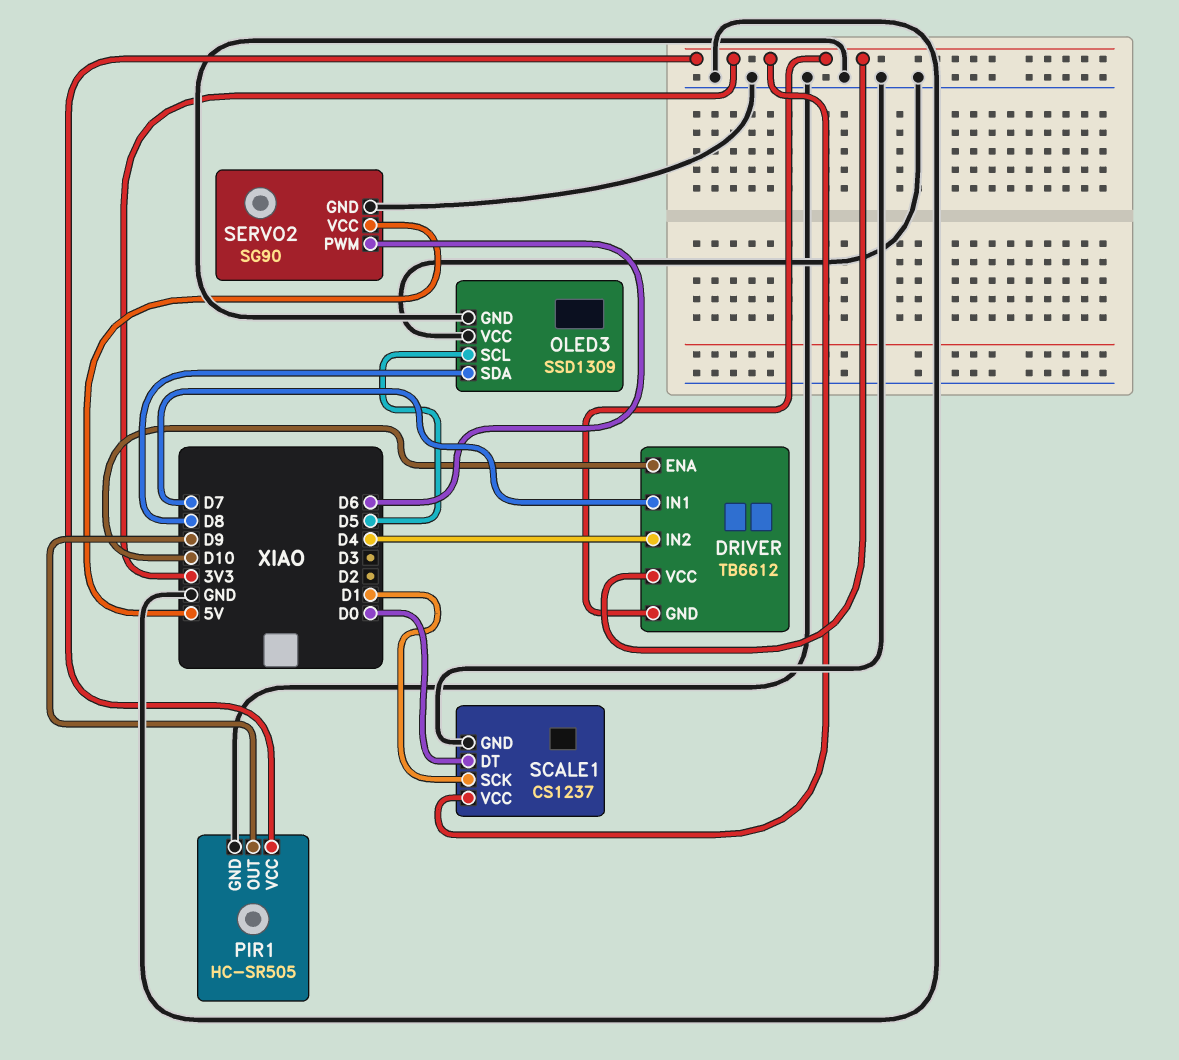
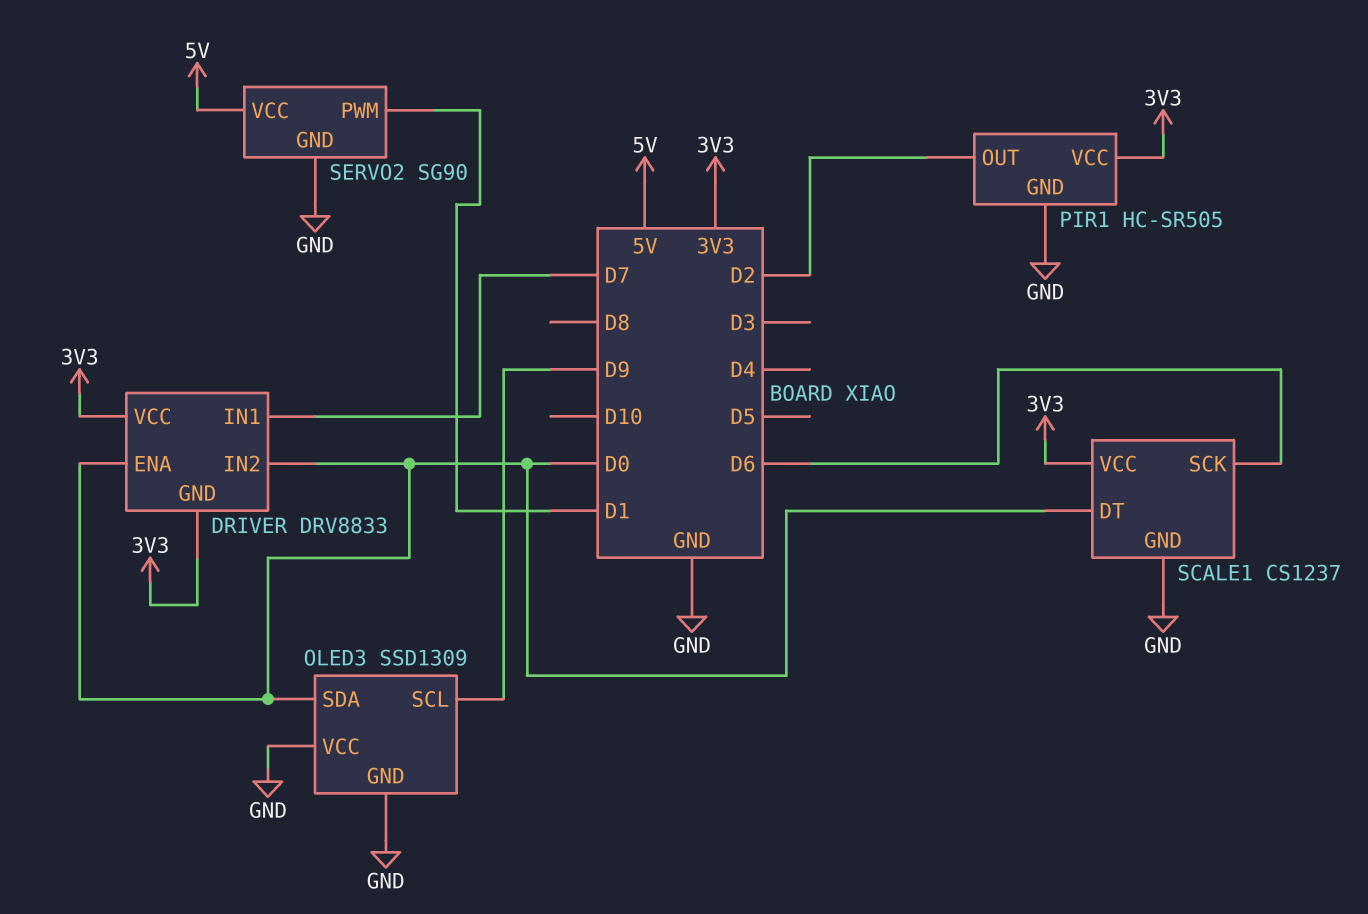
DRIVER: TB6612 -> DRV8833
DRIVER pin ENA: D10 -> D0
DRIVER pin IN2: D4 -> D0
OLED3 pin SCL: D5 -> D9
OLED3 pin SDA: D8 -> D0
PIR1 pin OUT: D9 -> D2
SCALE1 pin SCK: D1 -> D6
SERVO2 pin PWM: D6 -> D1

